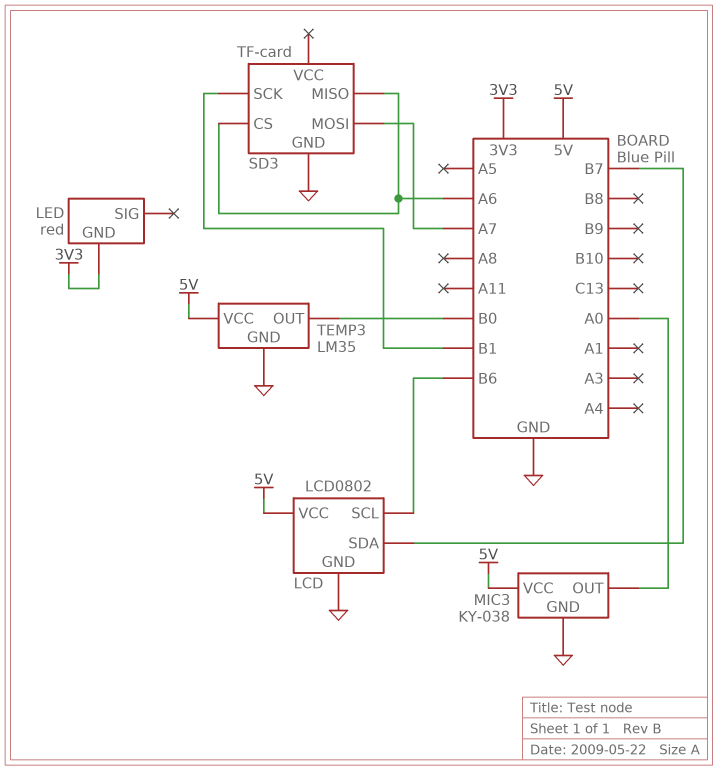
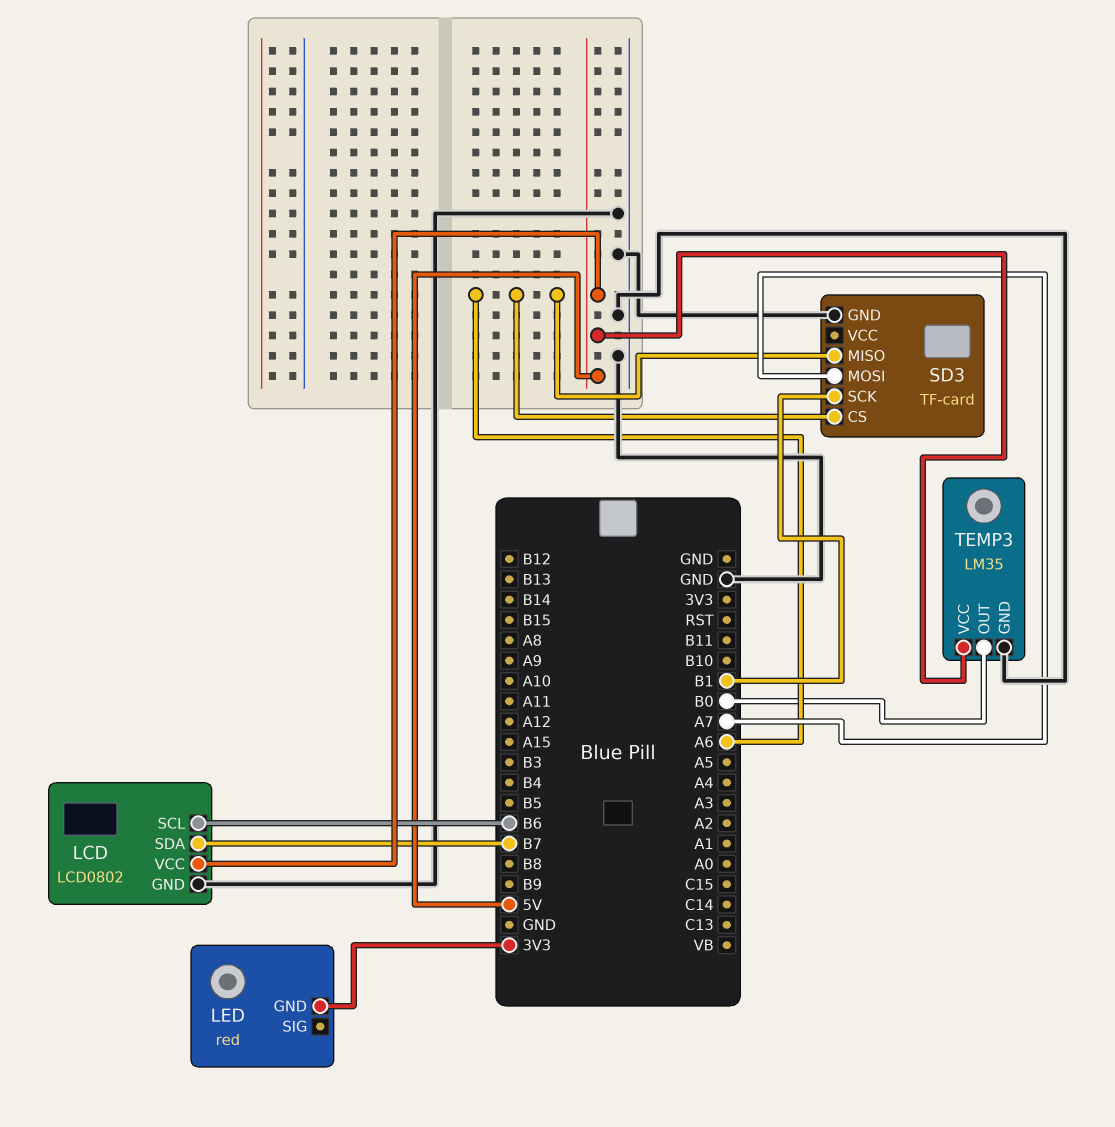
MIC3: KY-038 -> none
MIC3 pin GND: GND -> none
MIC3 pin OUT: A0 -> none
MIC3 pin VCC: 5V -> none

